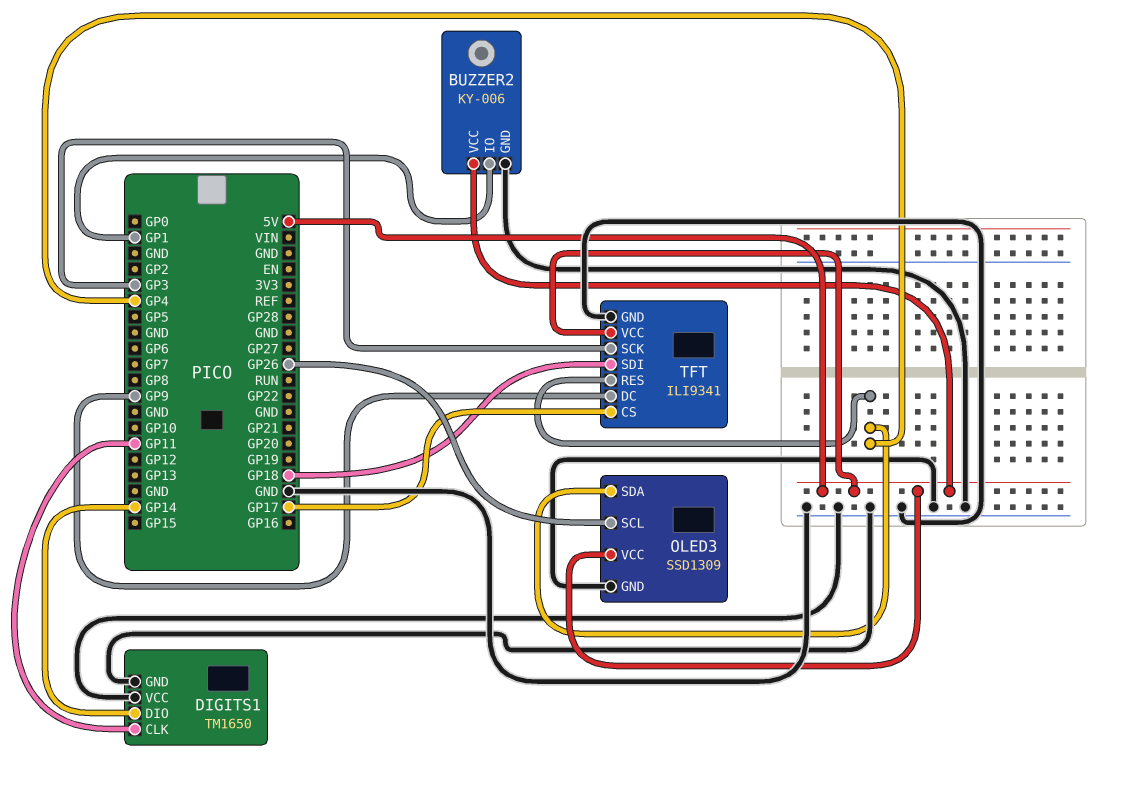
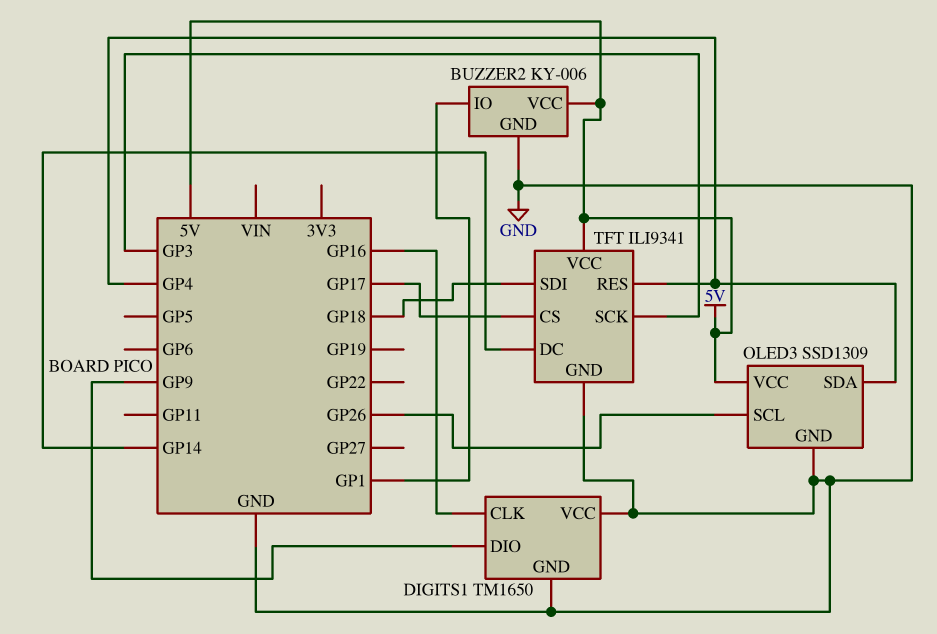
DIGITS1 pin CLK: GP11 -> GP16
DIGITS1 pin DIO: GP14 -> GP9
TFT pin DC: GP9 -> GP14

